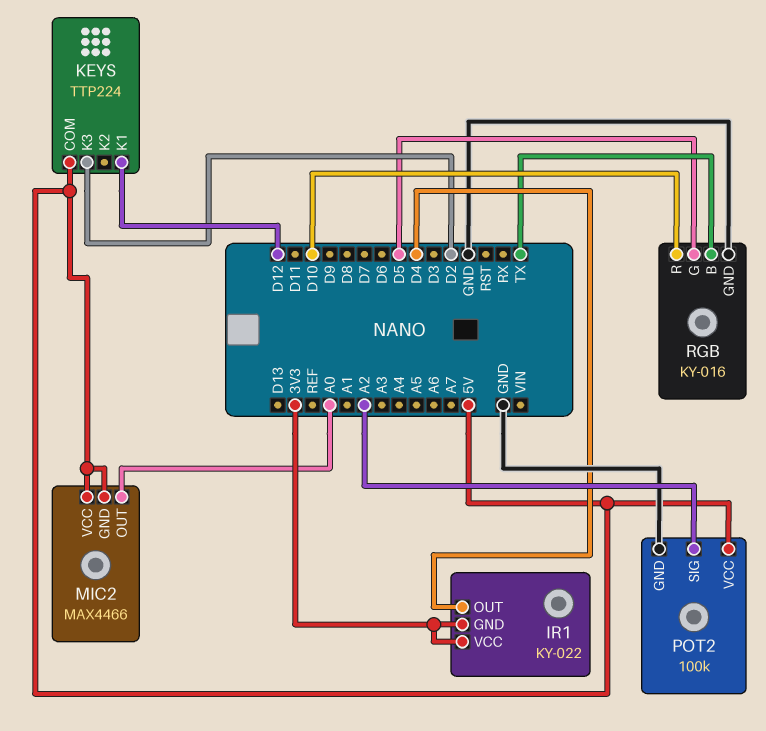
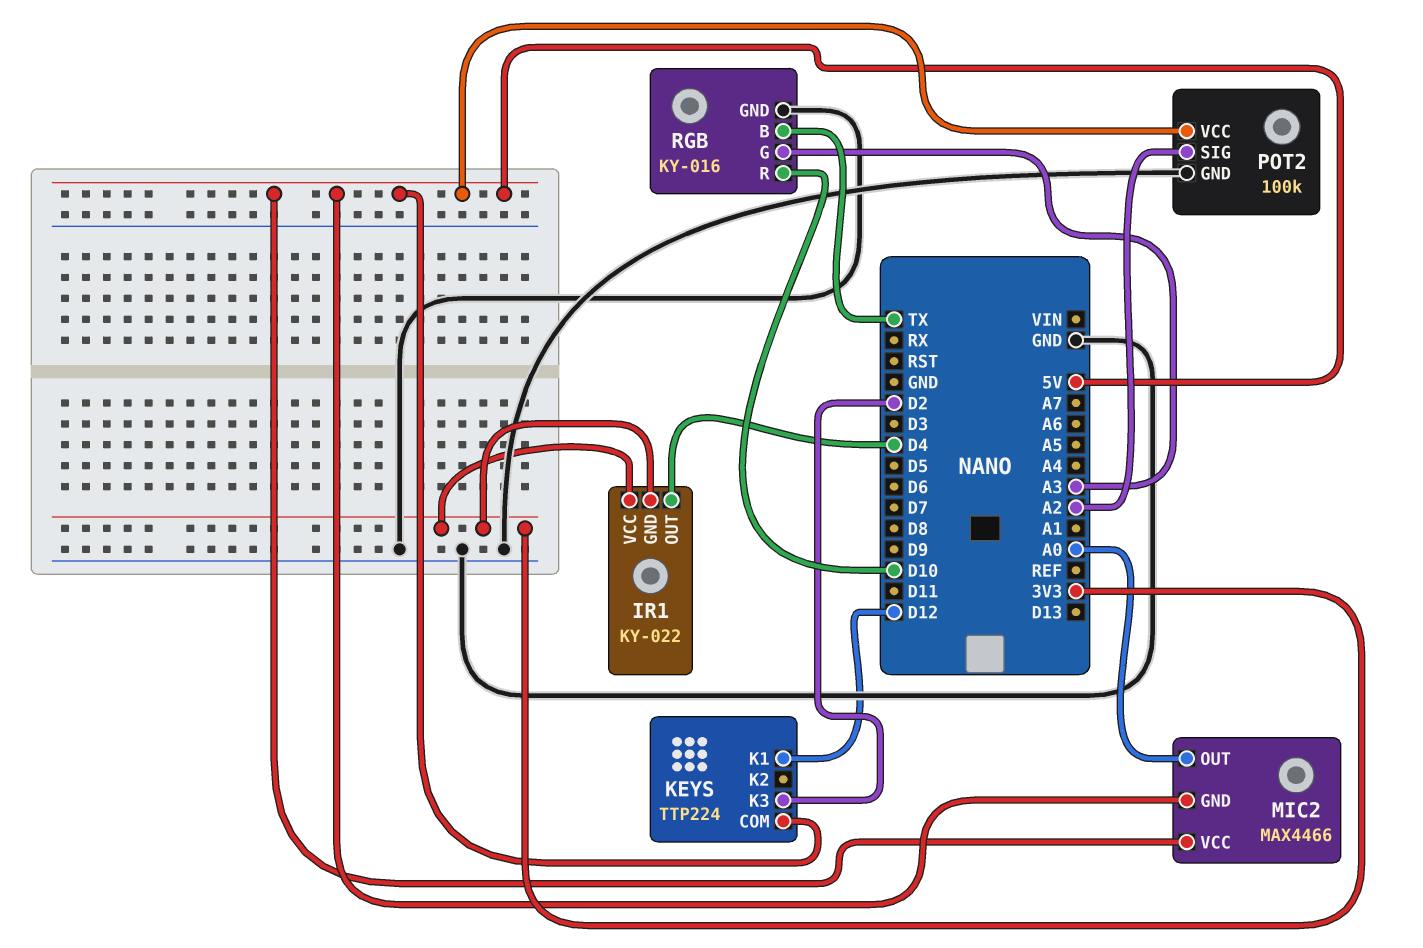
RGB pin G: D5 -> A3

